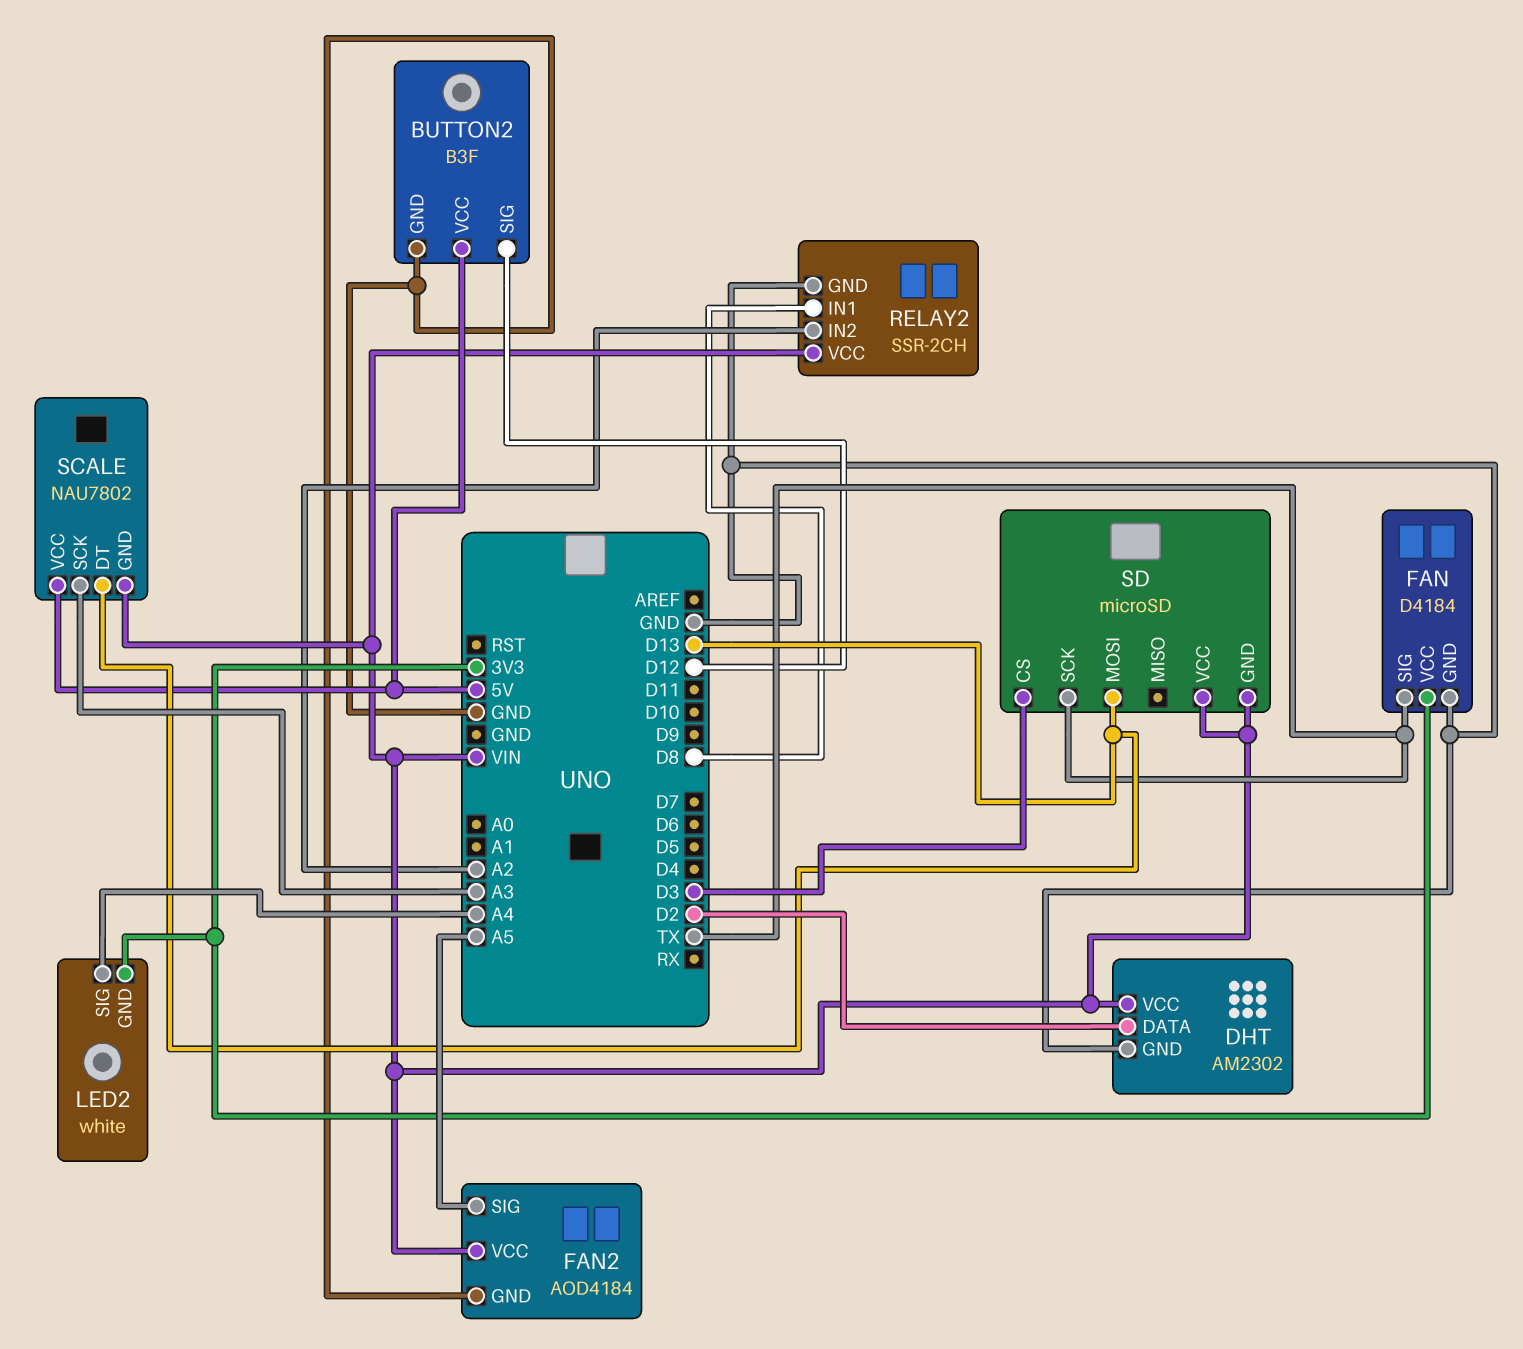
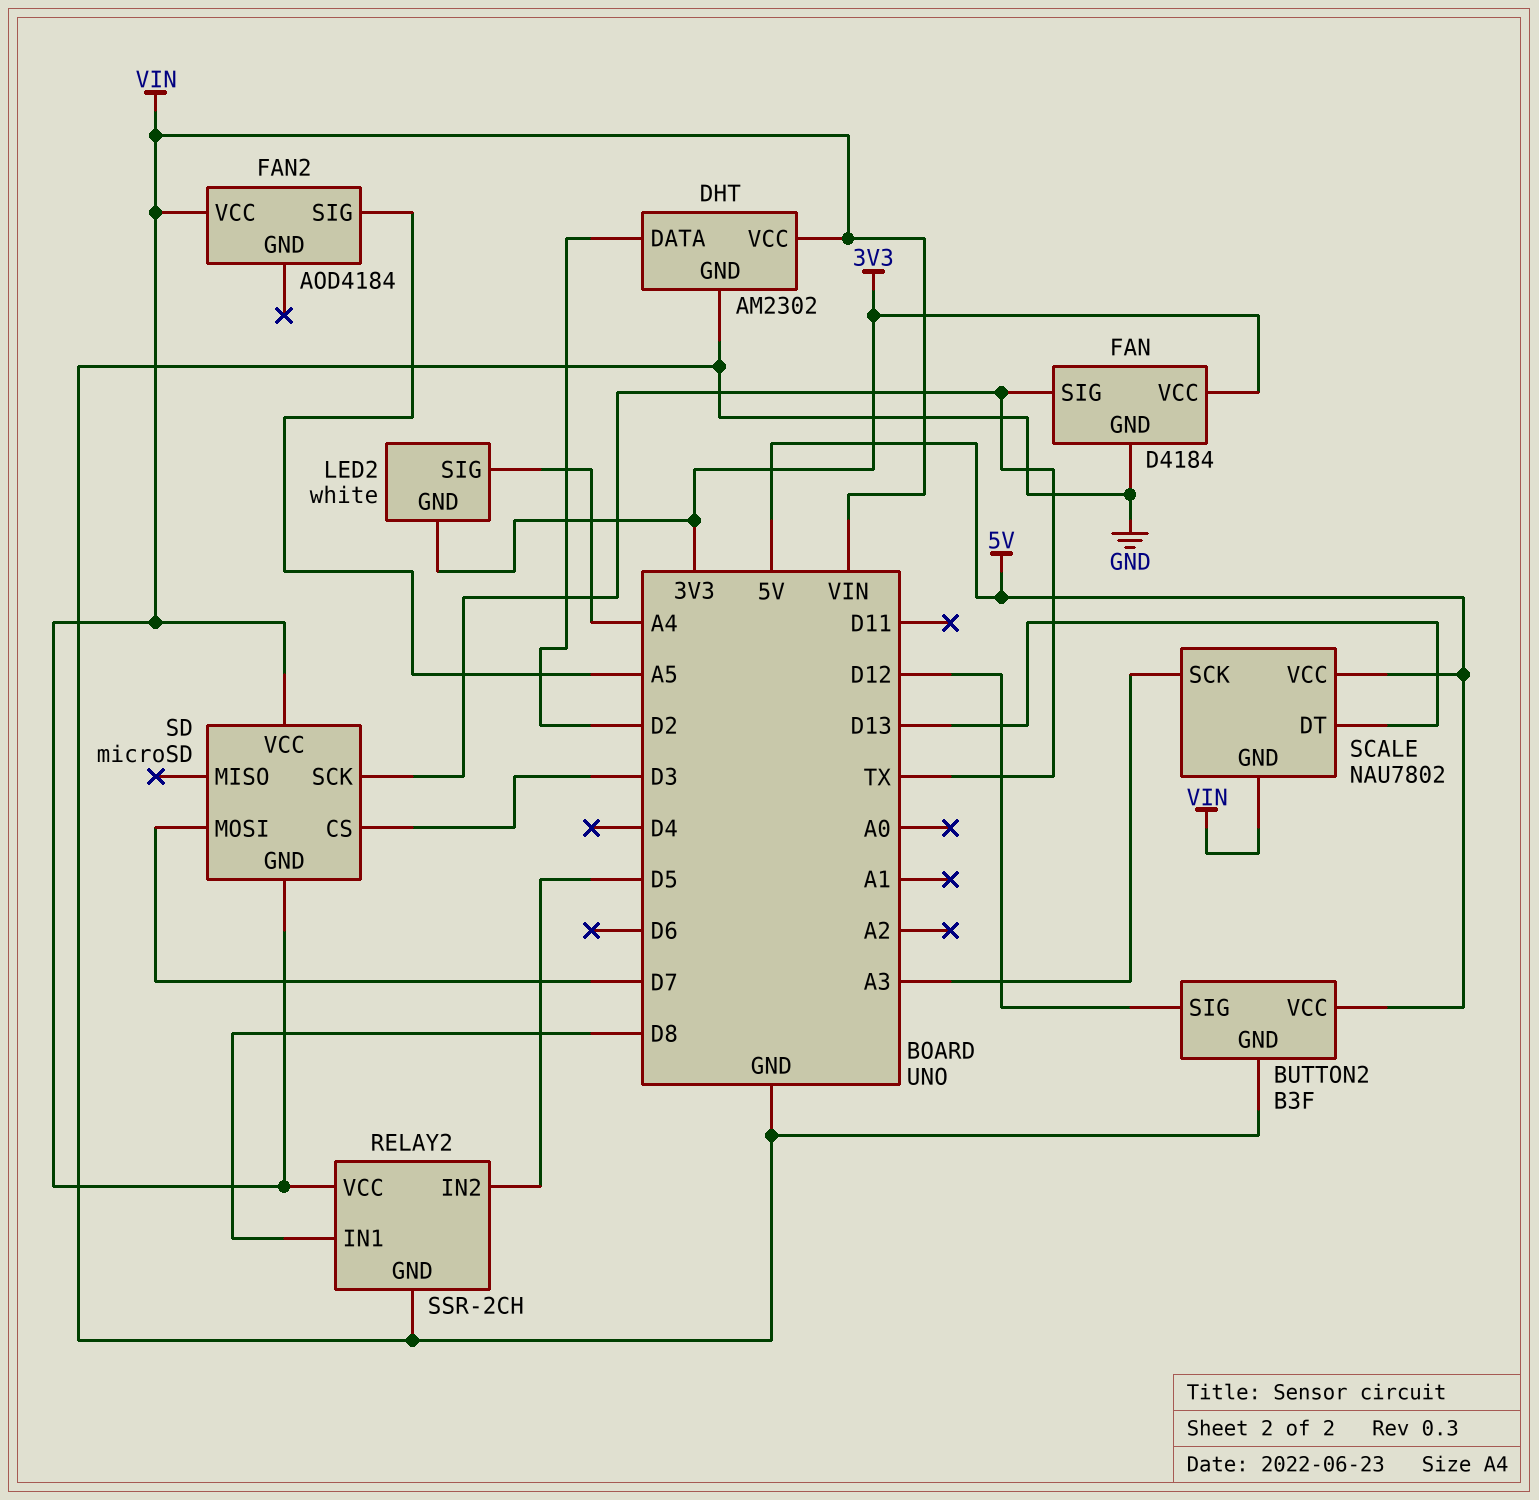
FAN2 pin GND: GND -> none
RELAY2 pin IN2: A2 -> D5
SD pin MOSI: D13 -> D7

